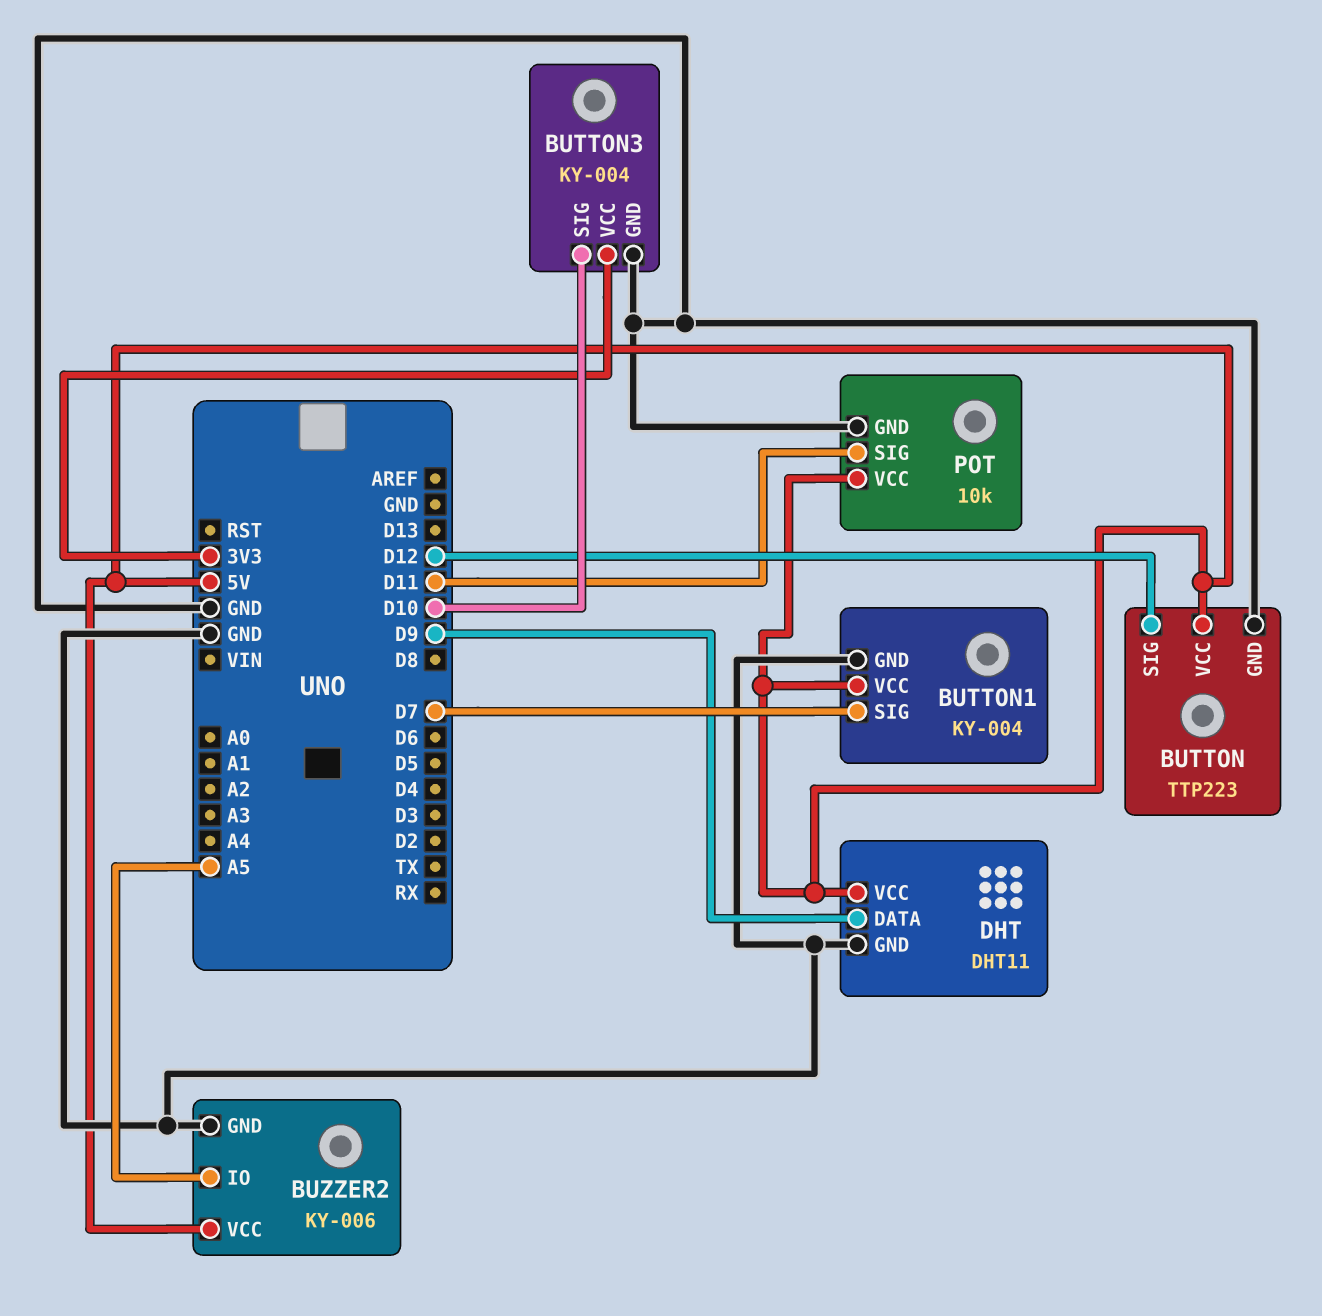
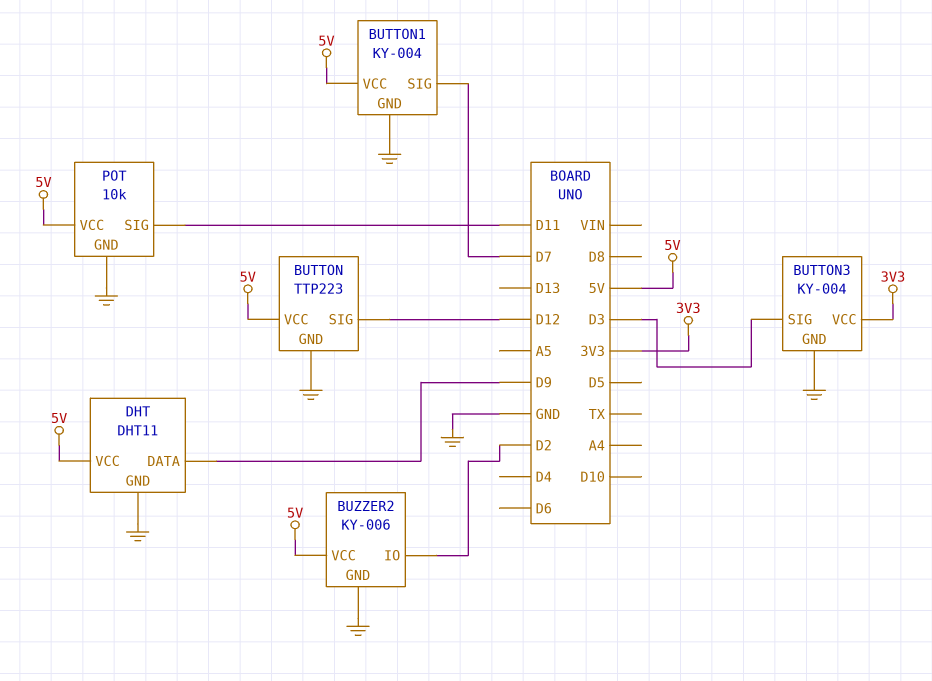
BUTTON3 pin SIG: D10 -> D3
BUZZER2 pin IO: A5 -> D2

